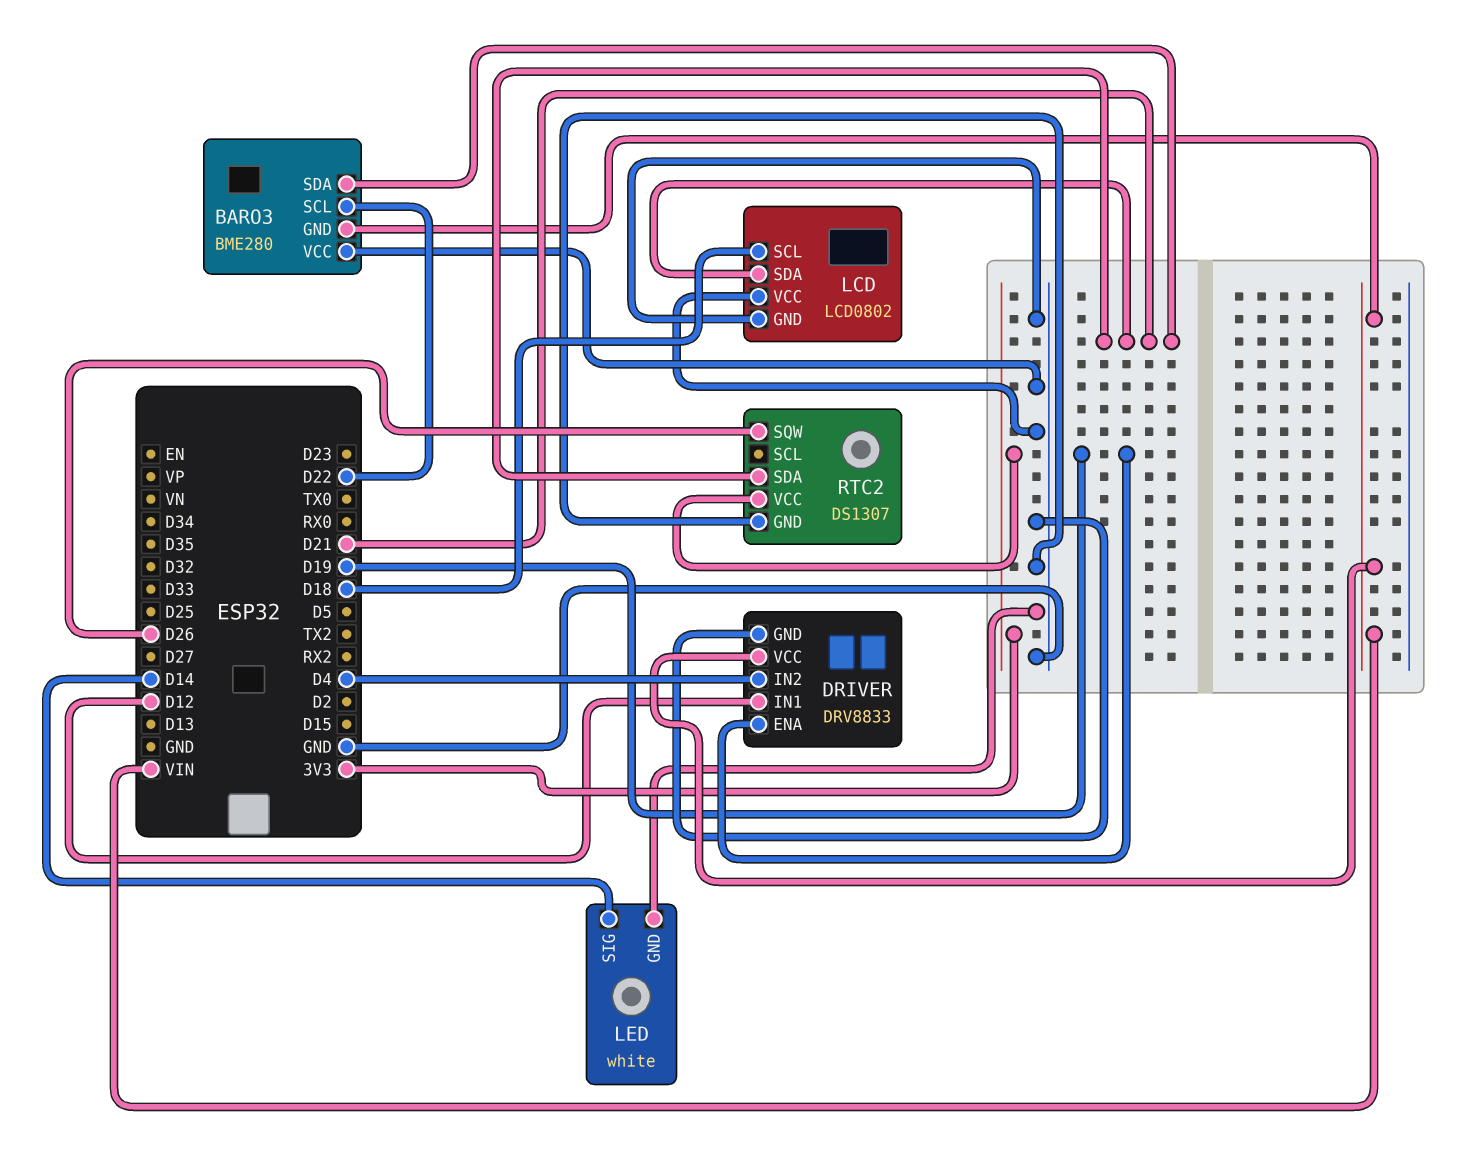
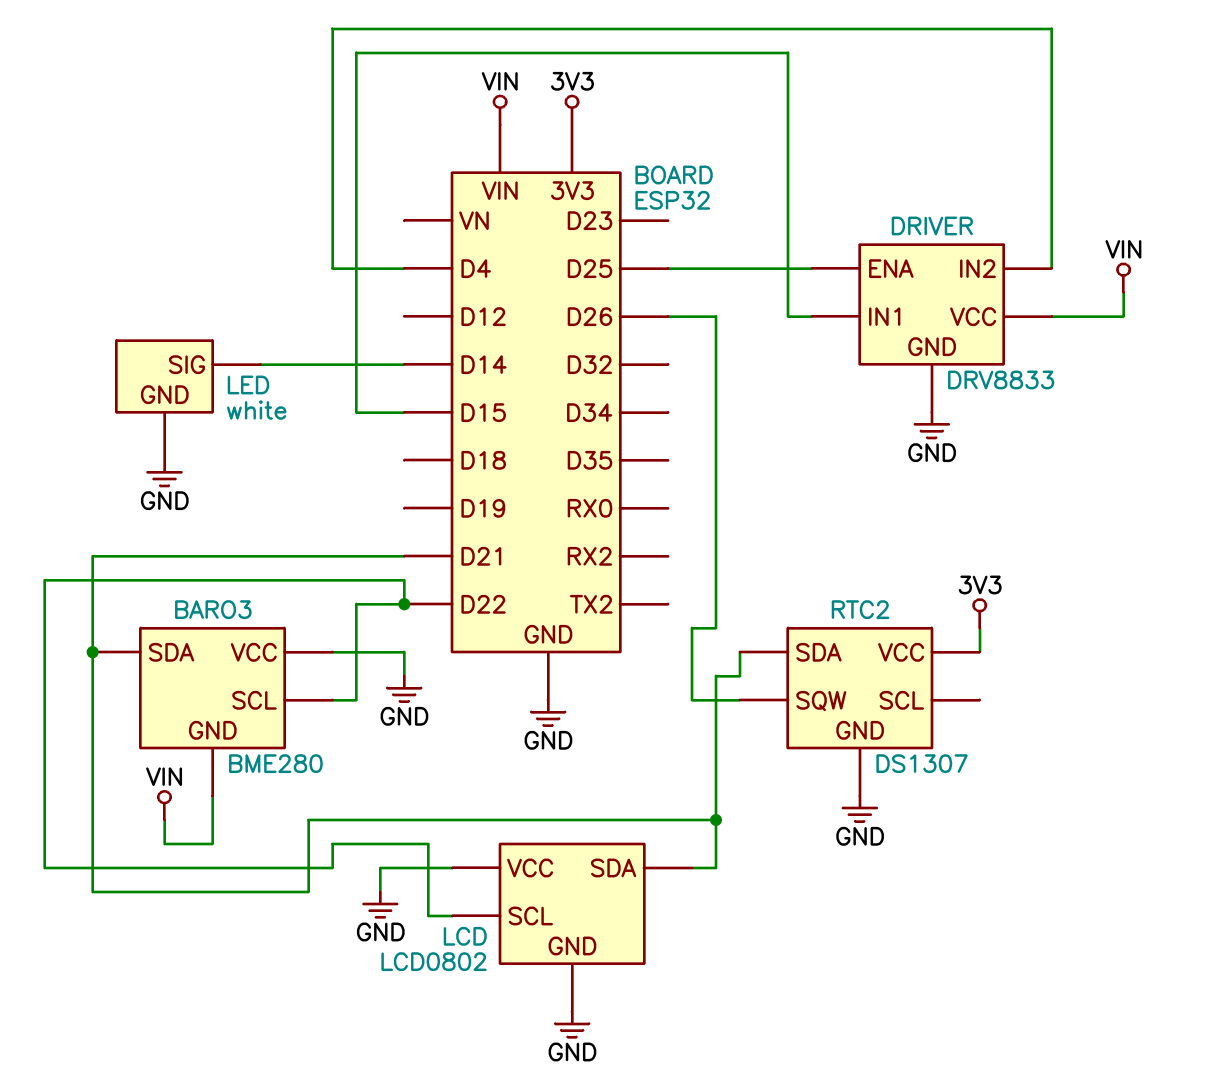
DRIVER pin ENA: D19 -> D25
DRIVER pin IN1: D12 -> D15
LCD pin SCL: D18 -> D22

